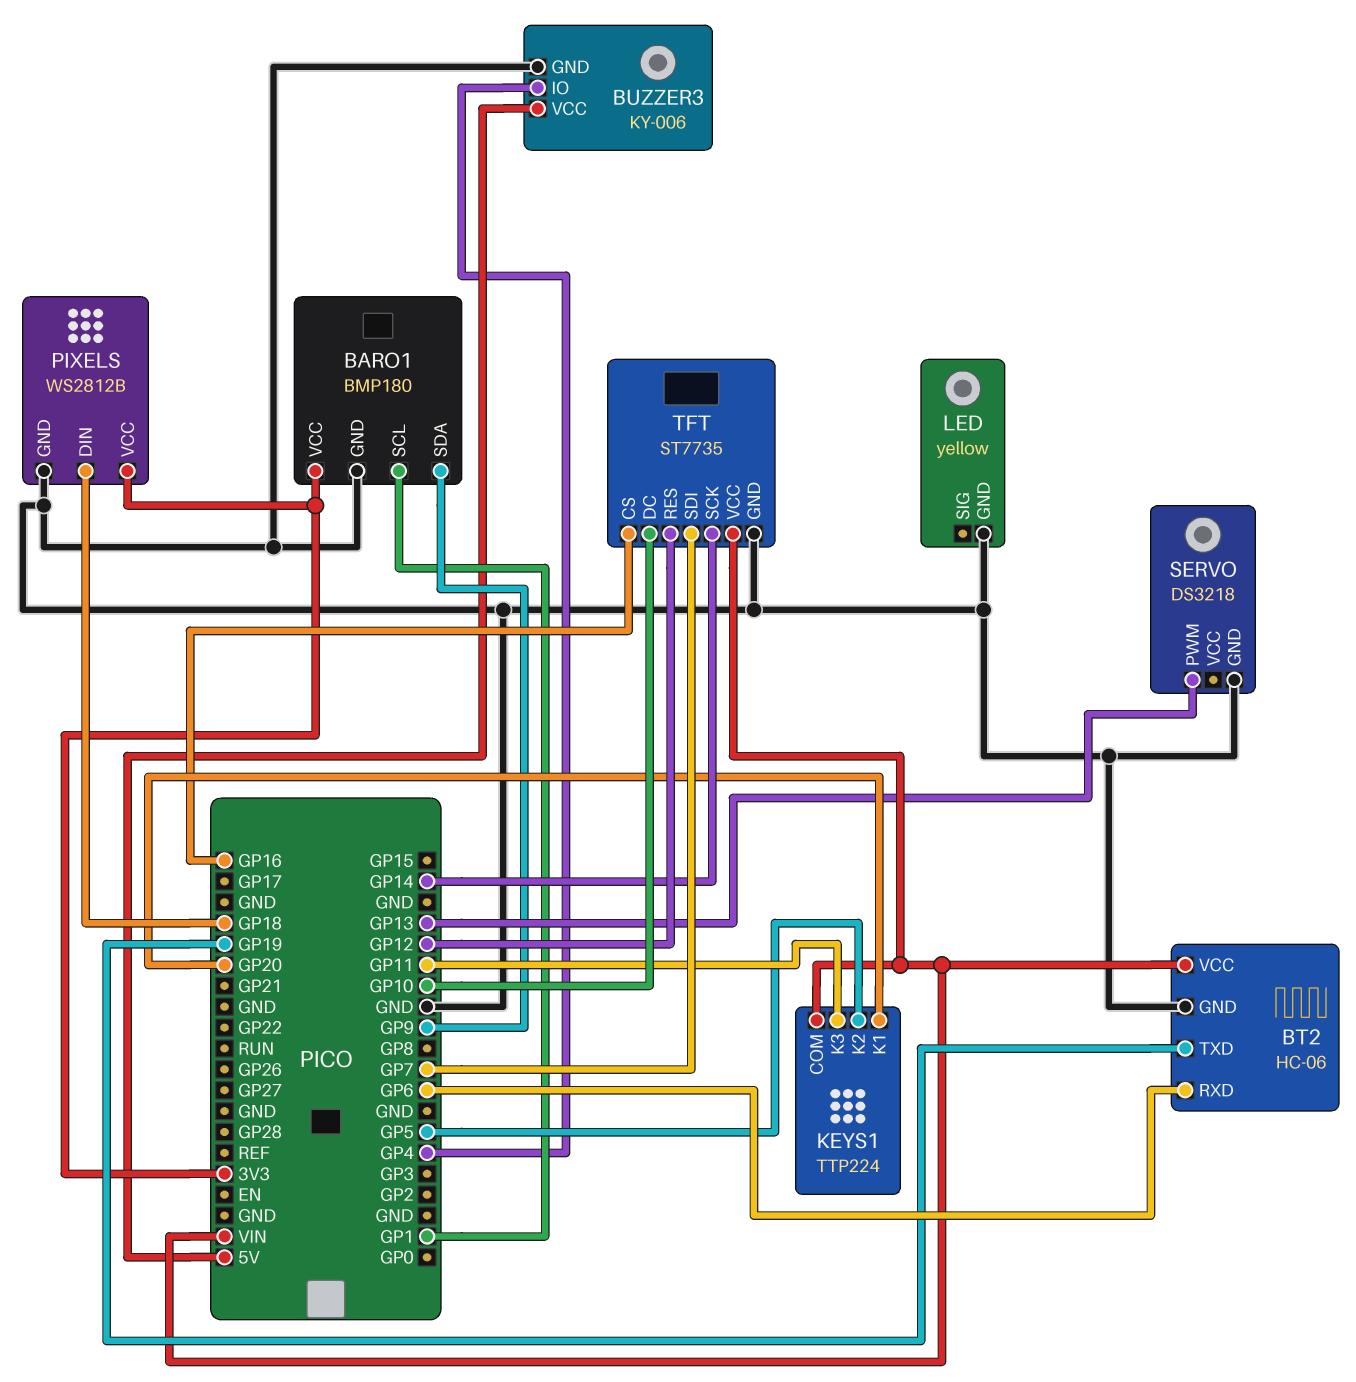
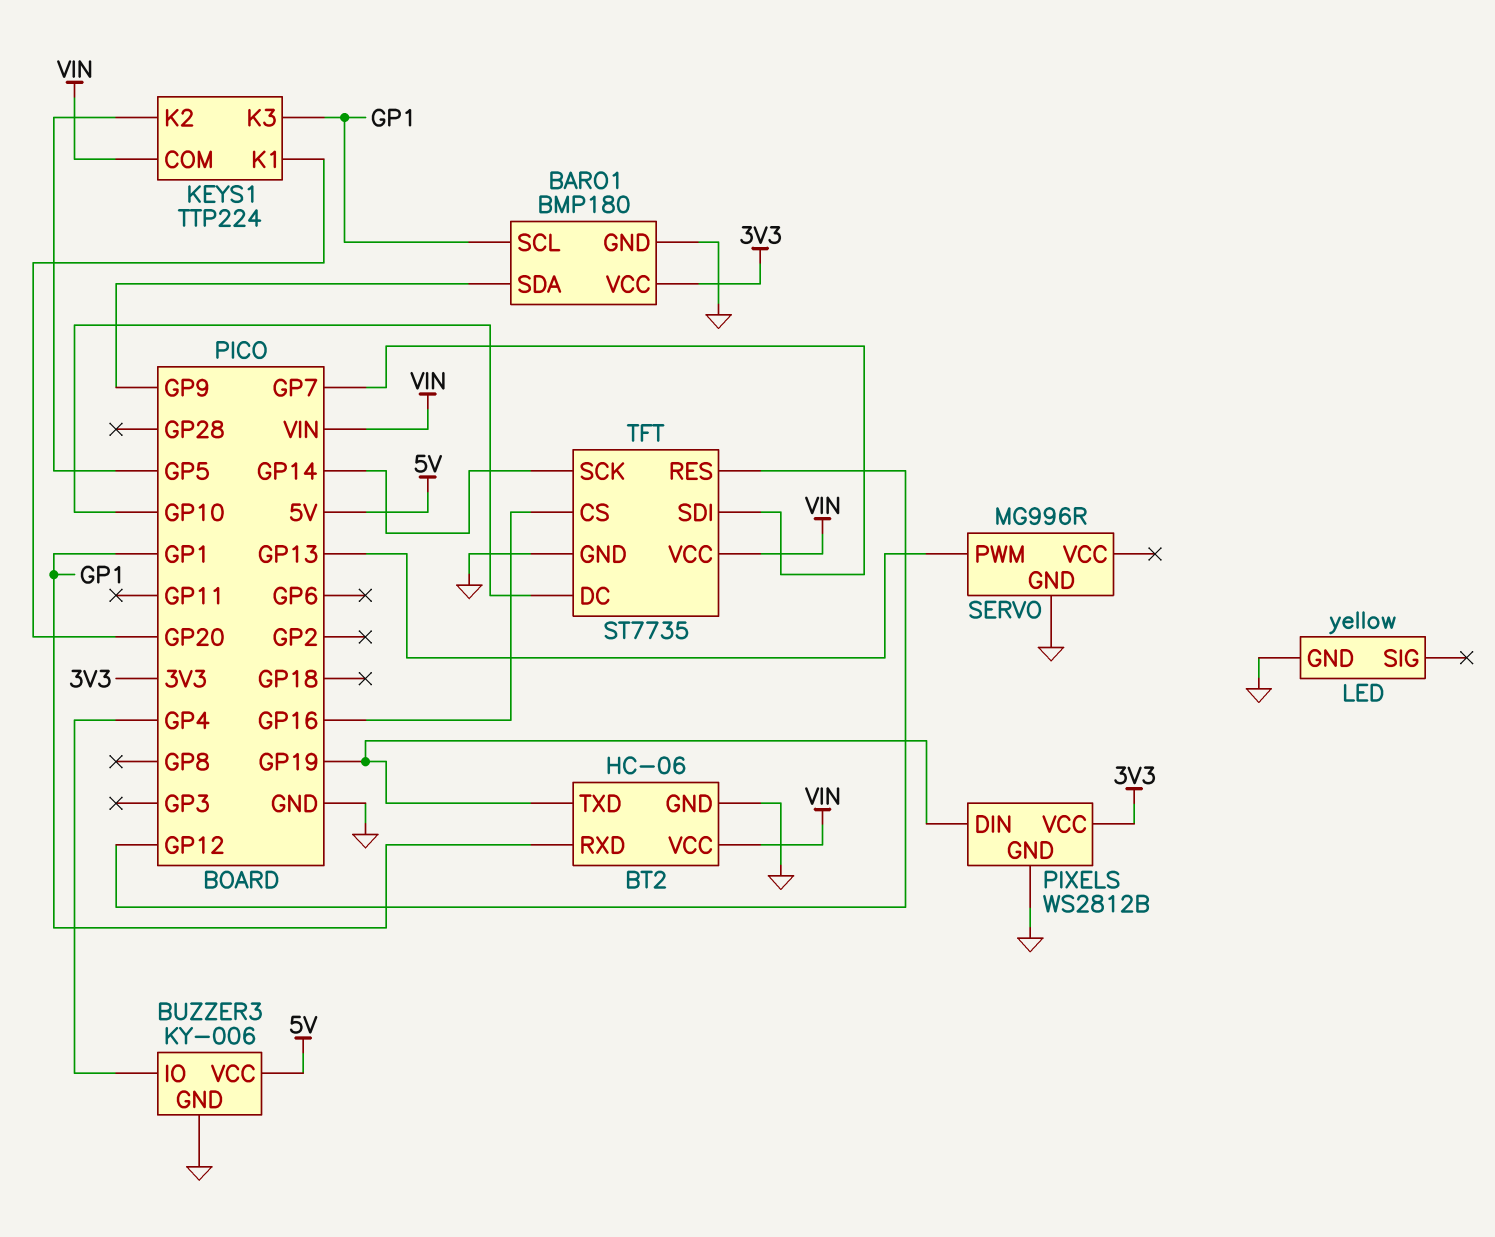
BT2 pin RXD: GP6 -> GP1
KEYS1 pin K3: GP11 -> GP1
PIXELS pin DIN: GP18 -> GP19
SERVO: DS3218 -> MG996R

